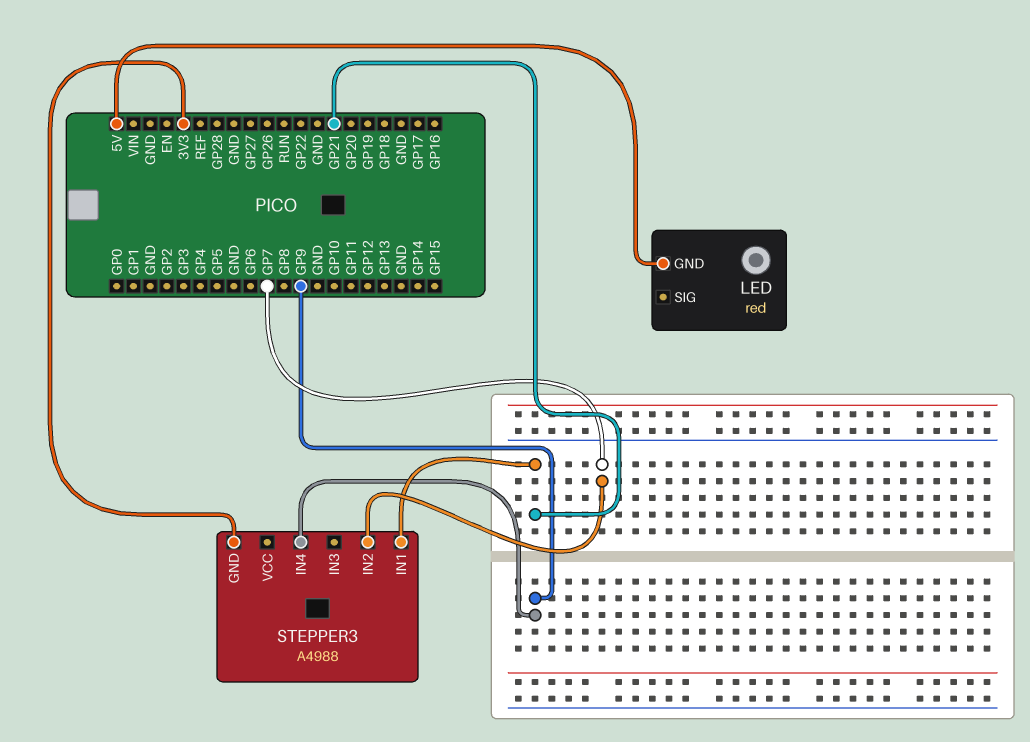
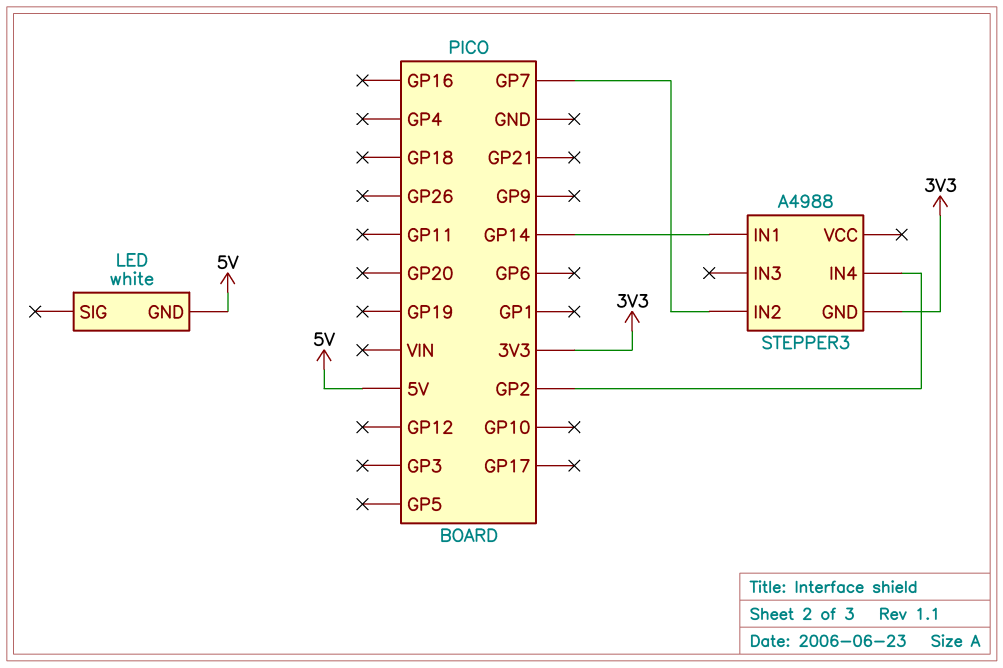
LED: red -> white
STEPPER3 pin IN1: GP21 -> GP14
STEPPER3 pin IN4: GP9 -> GP2

